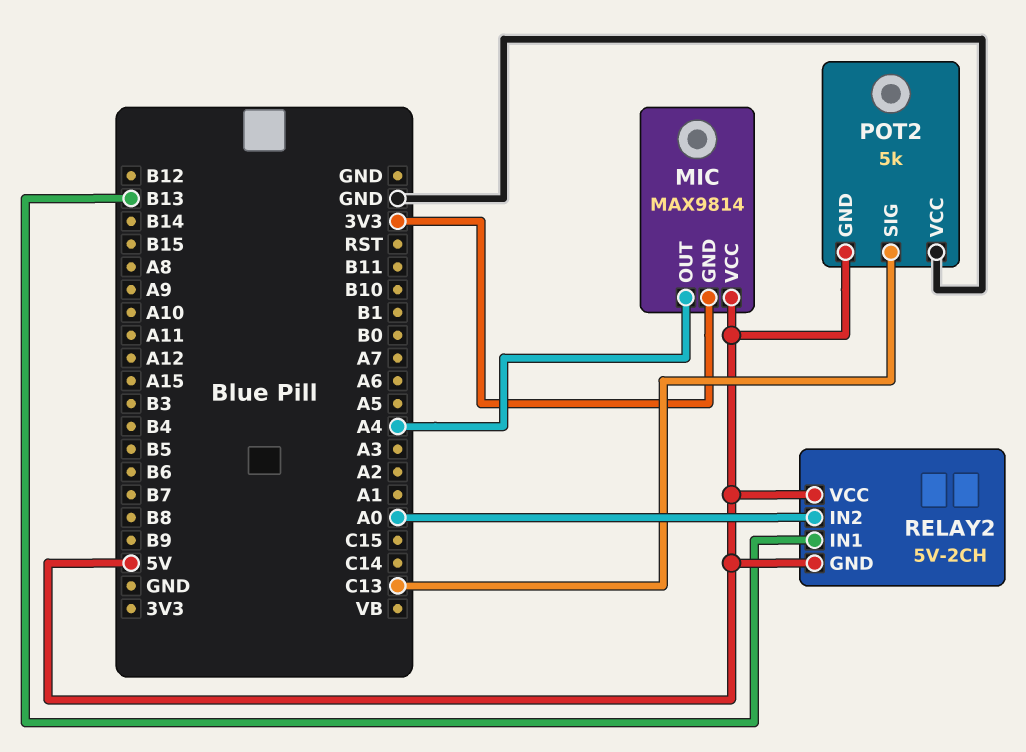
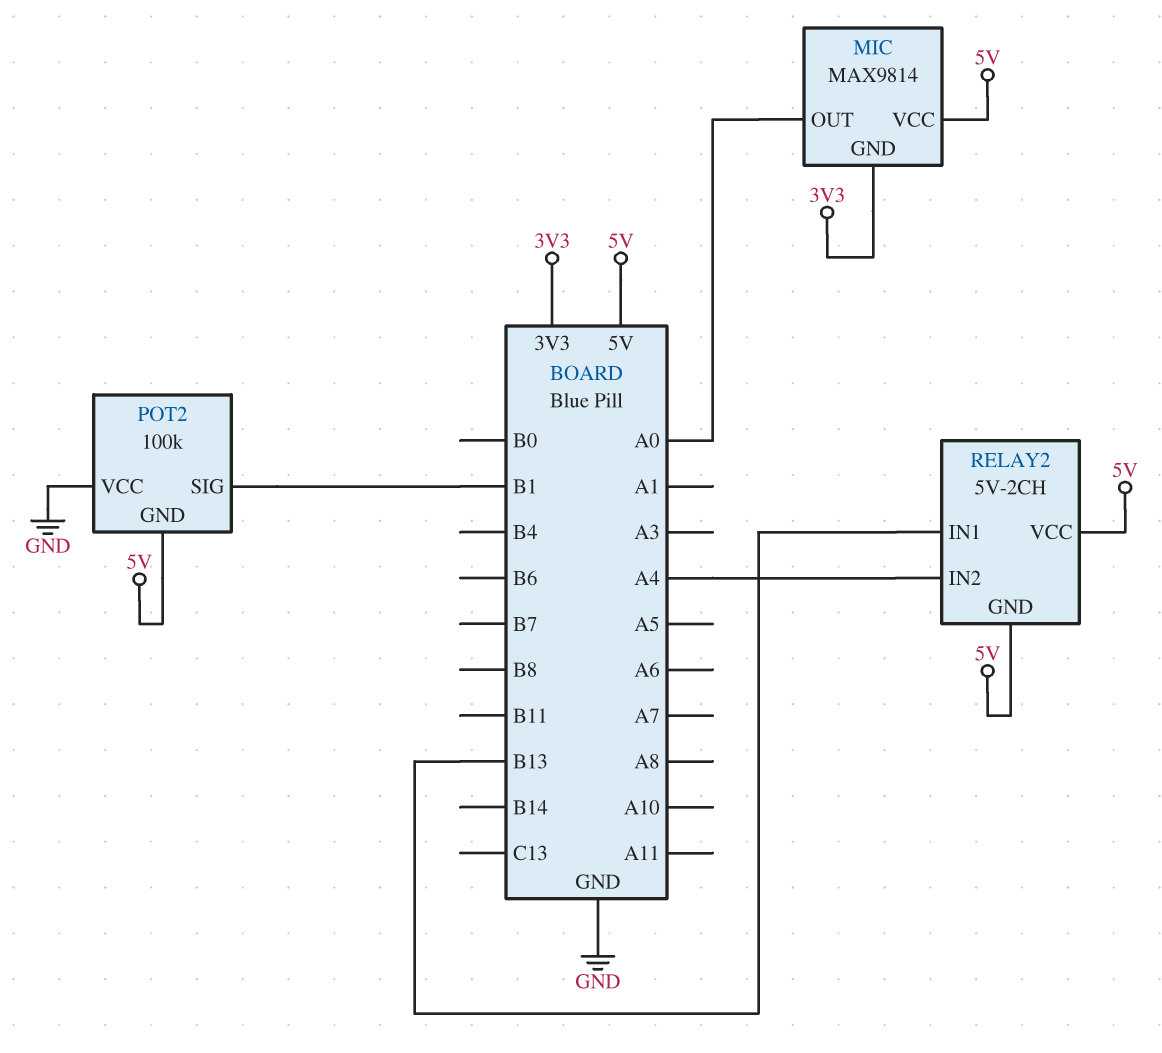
MIC pin OUT: A4 -> A0
POT2: 5k -> 100k
POT2 pin SIG: C13 -> B1
RELAY2 pin IN2: A0 -> A4

